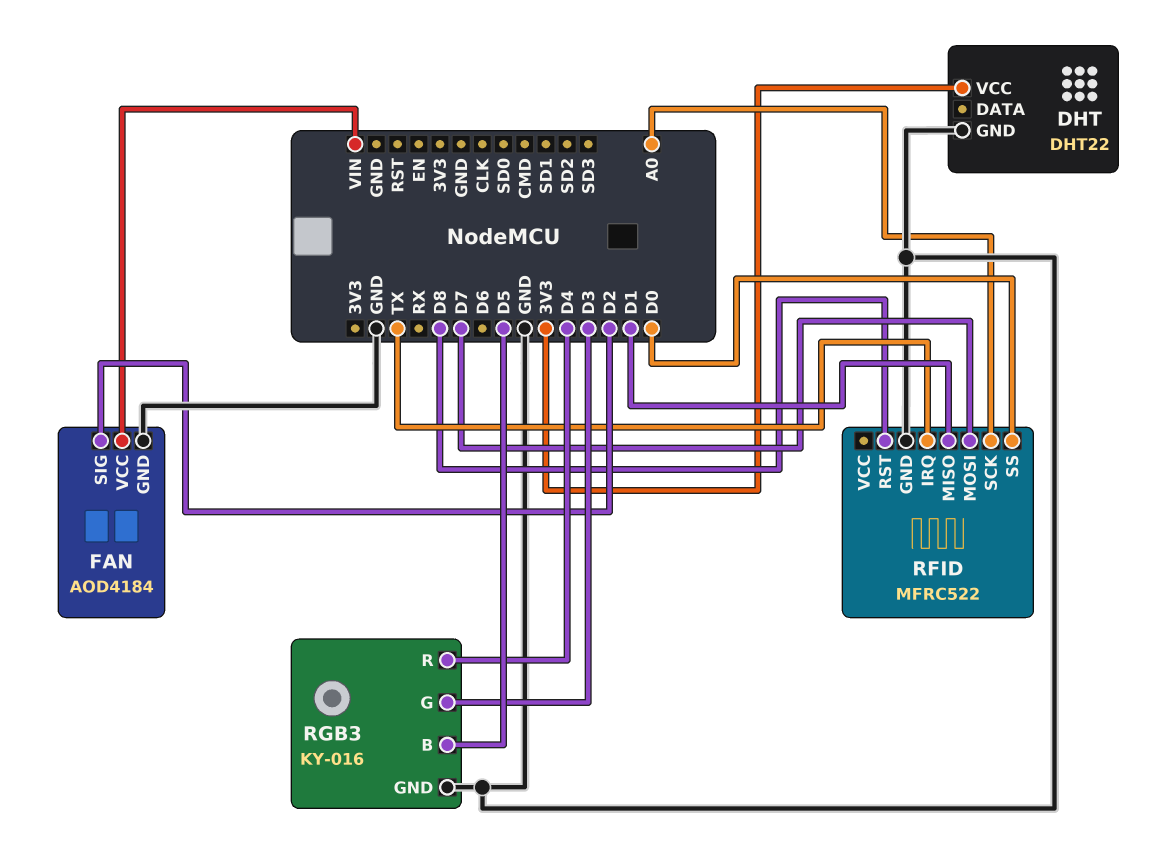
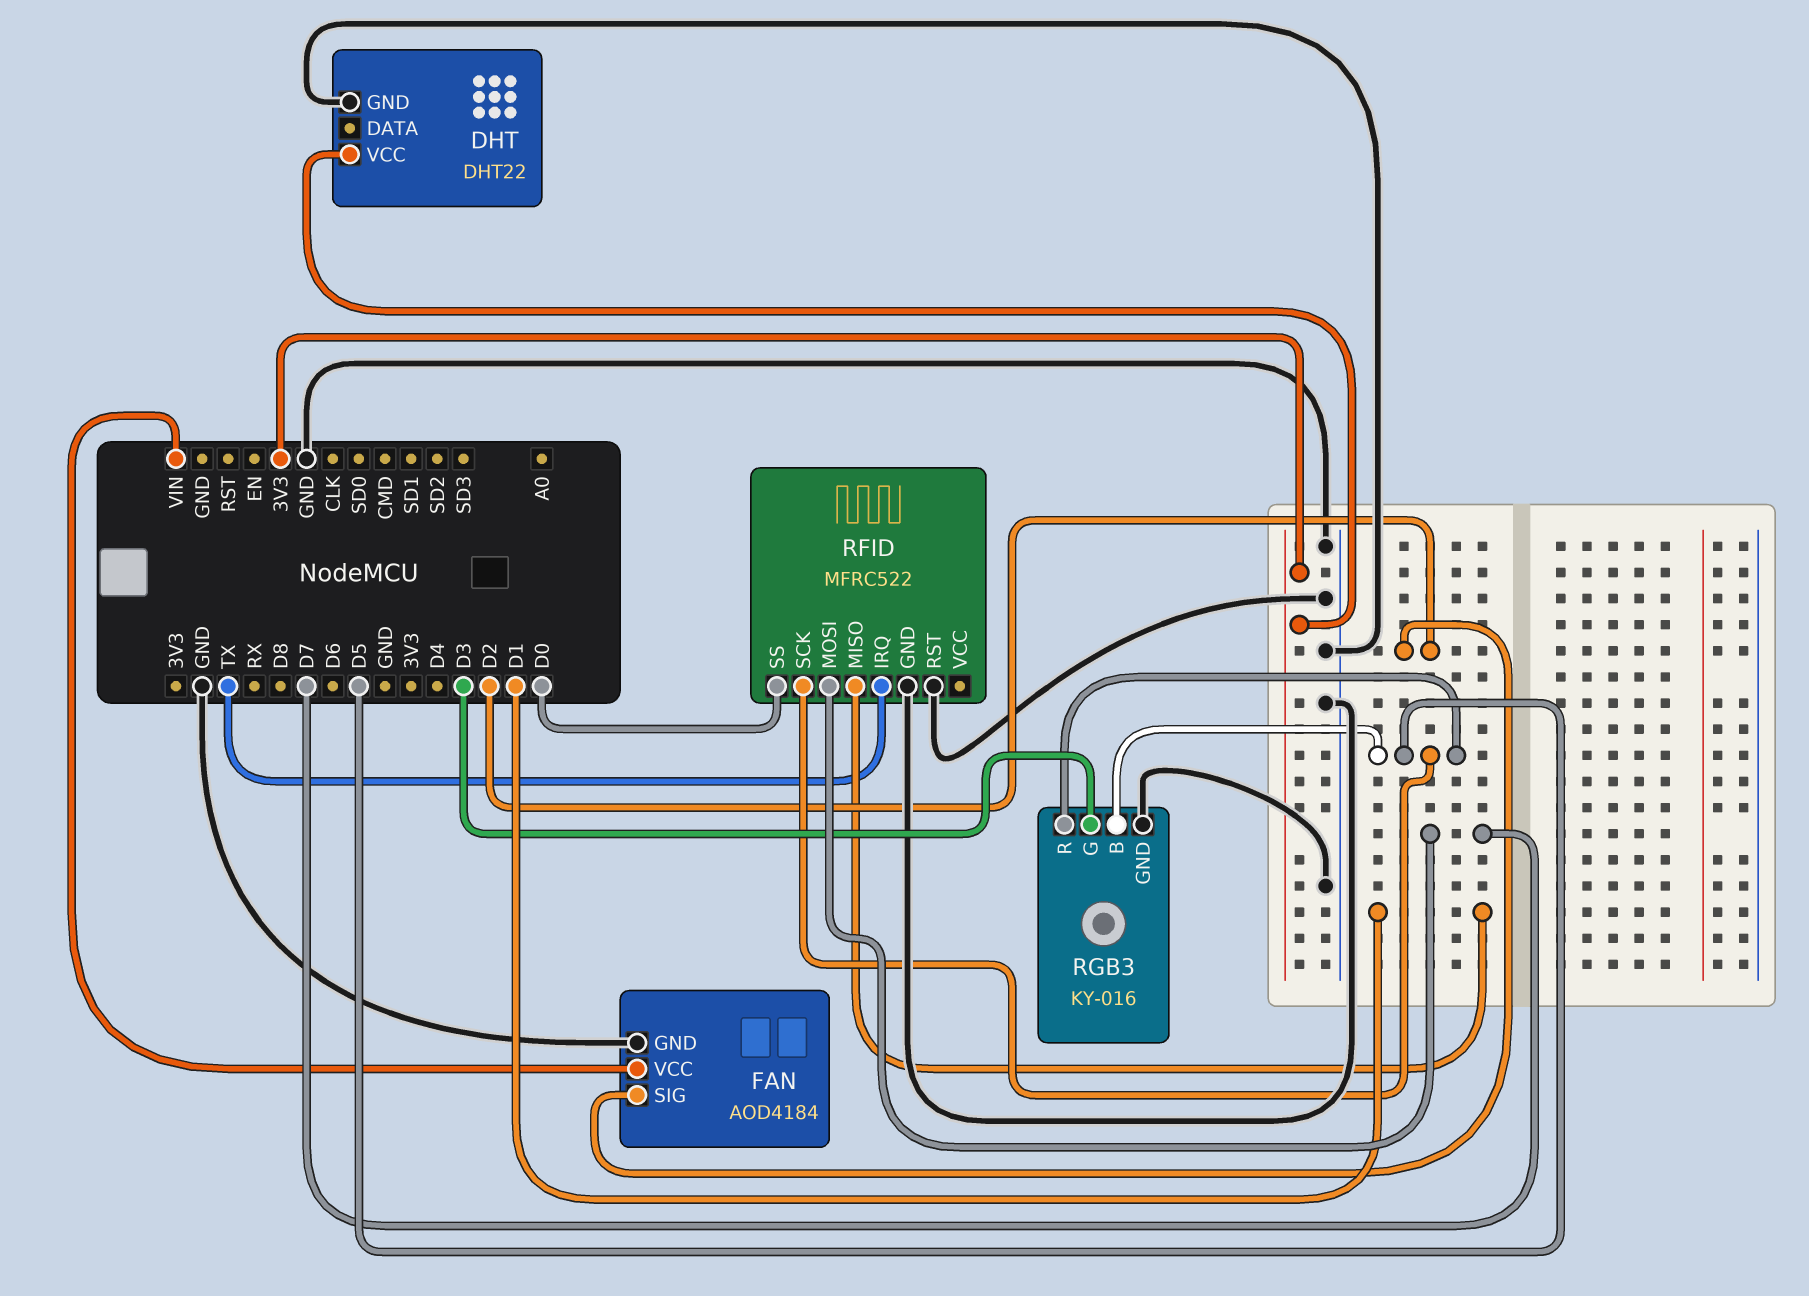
RFID pin RST: D8 -> GND
RFID pin SCK: A0 -> D5
RGB3 pin R: D4 -> D5

